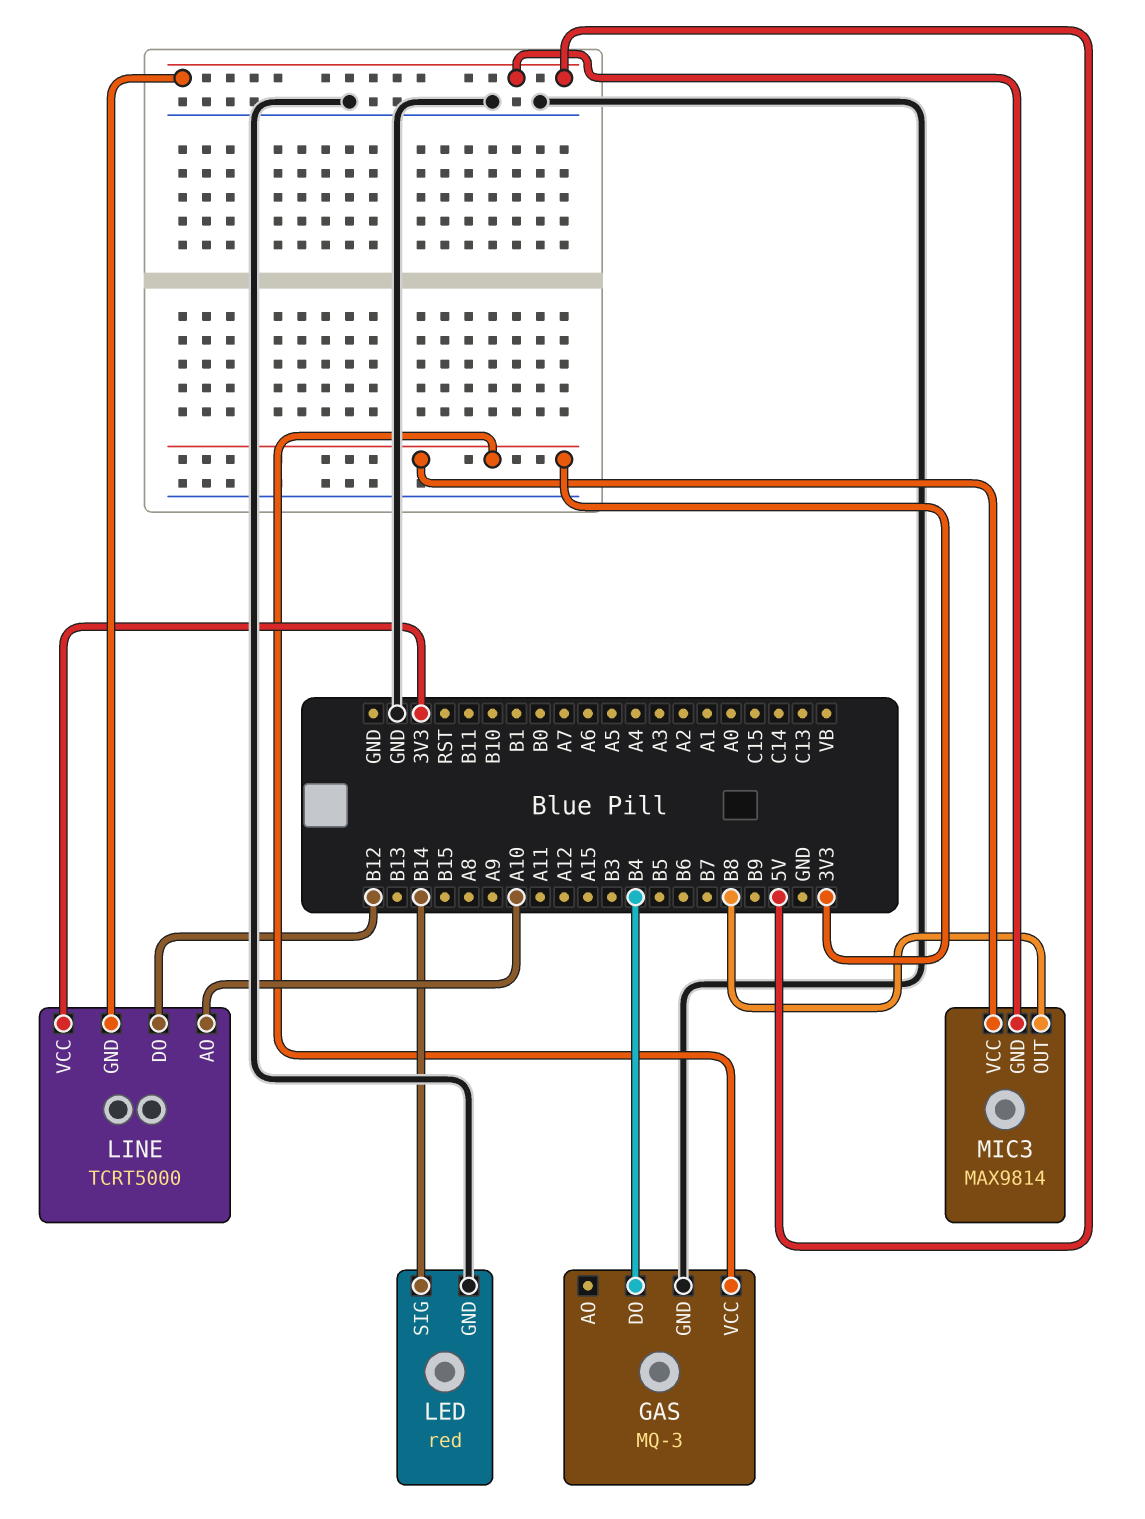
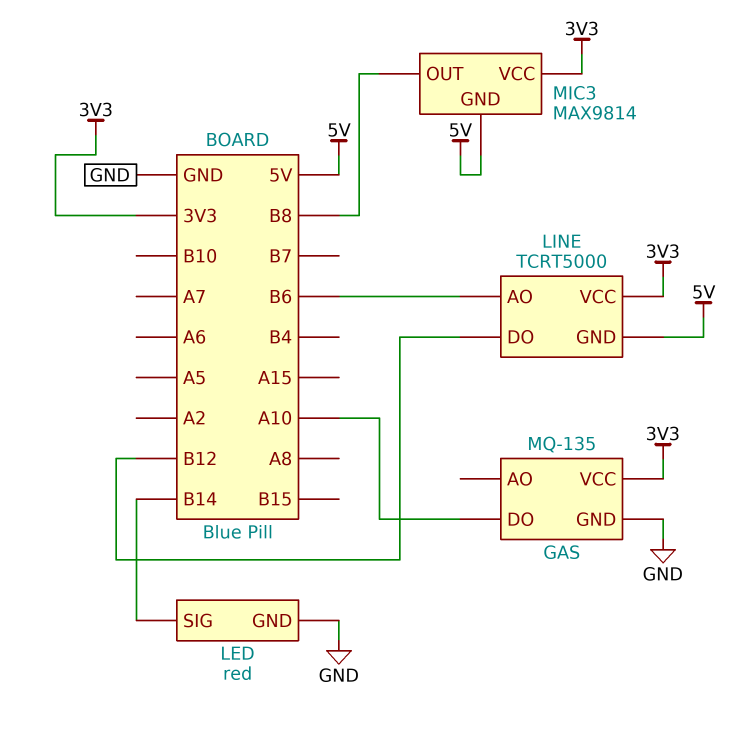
GAS: MQ-3 -> MQ-135
GAS pin DO: B4 -> A10
LINE pin AO: A10 -> B6

